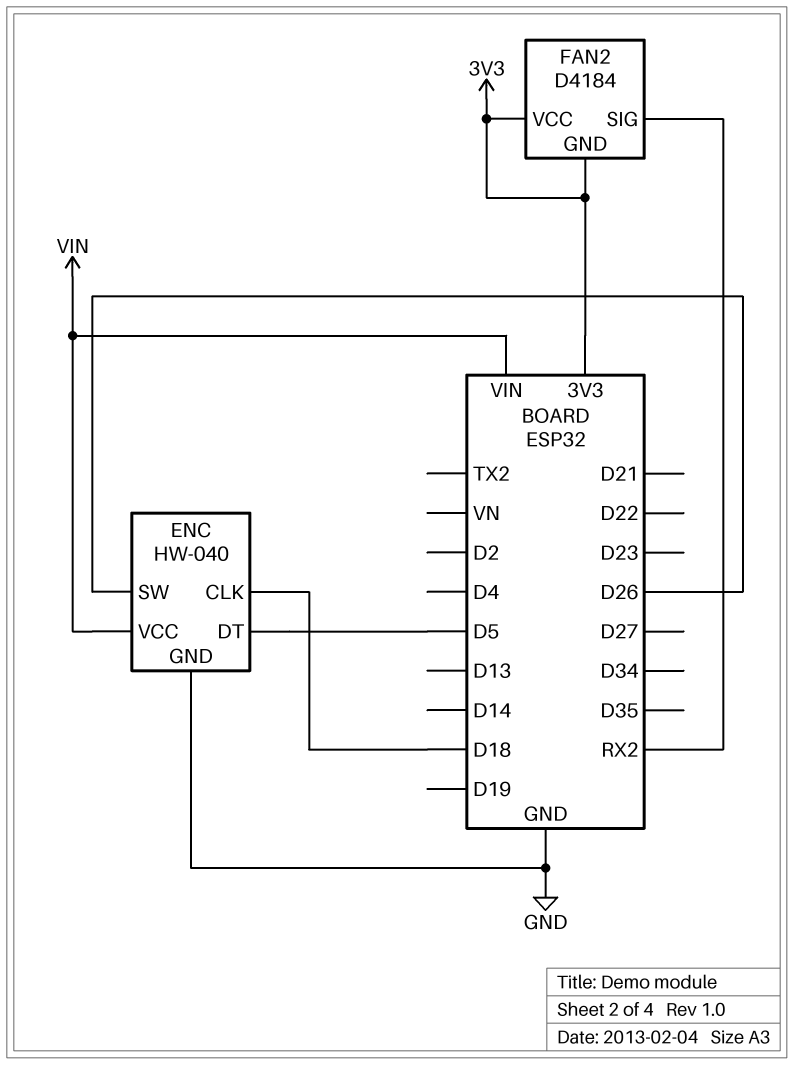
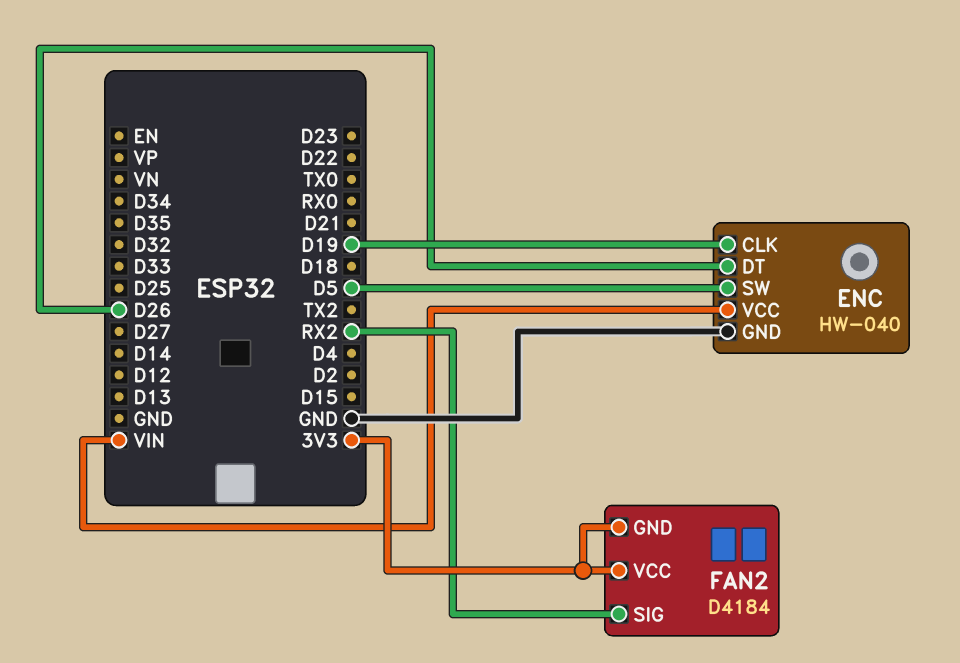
ENC pin CLK: D18 -> D19
ENC pin DT: D5 -> D26
ENC pin SW: D26 -> D5

